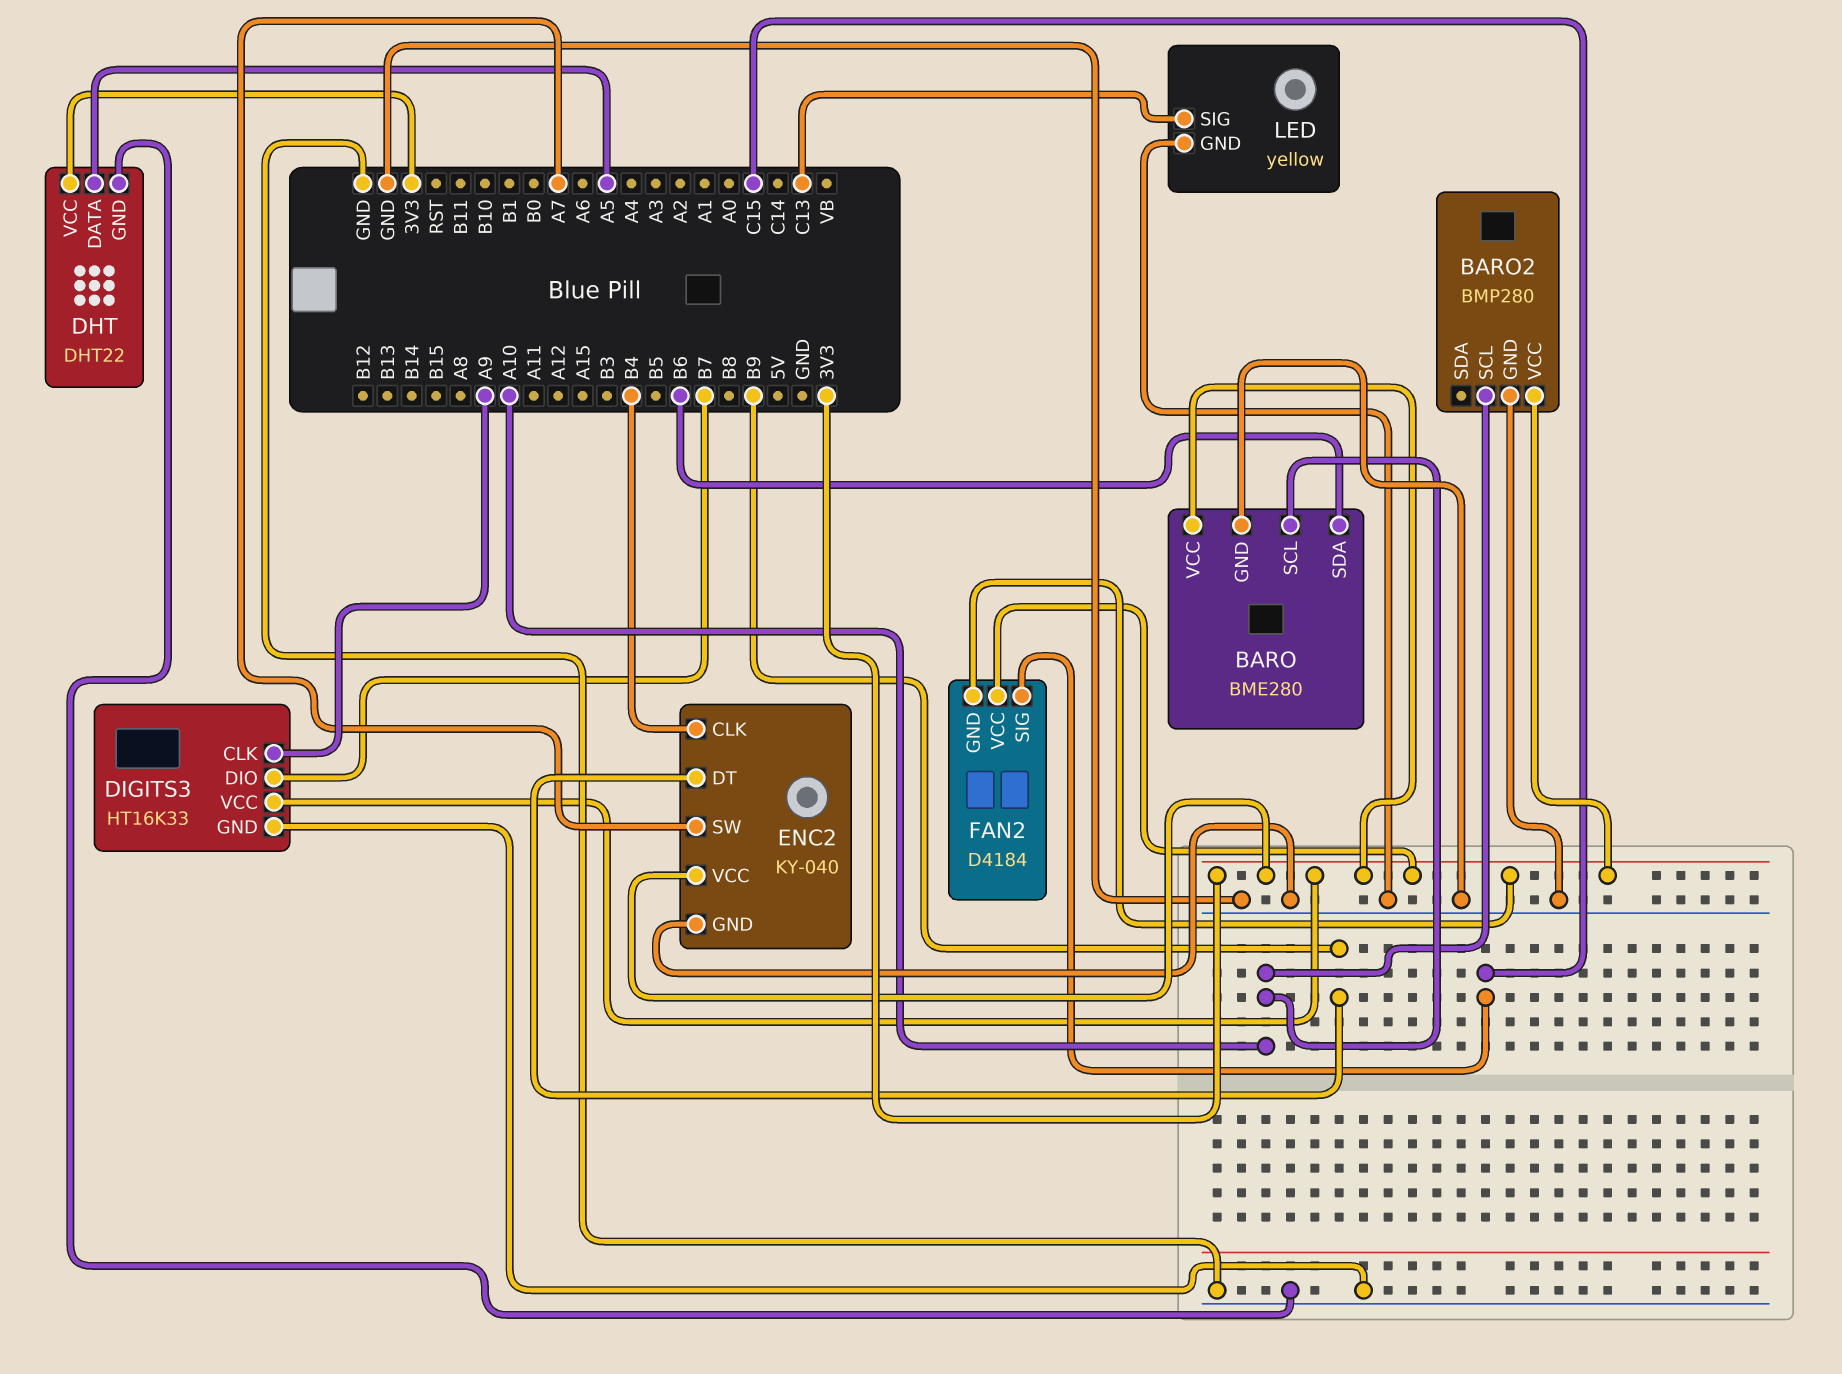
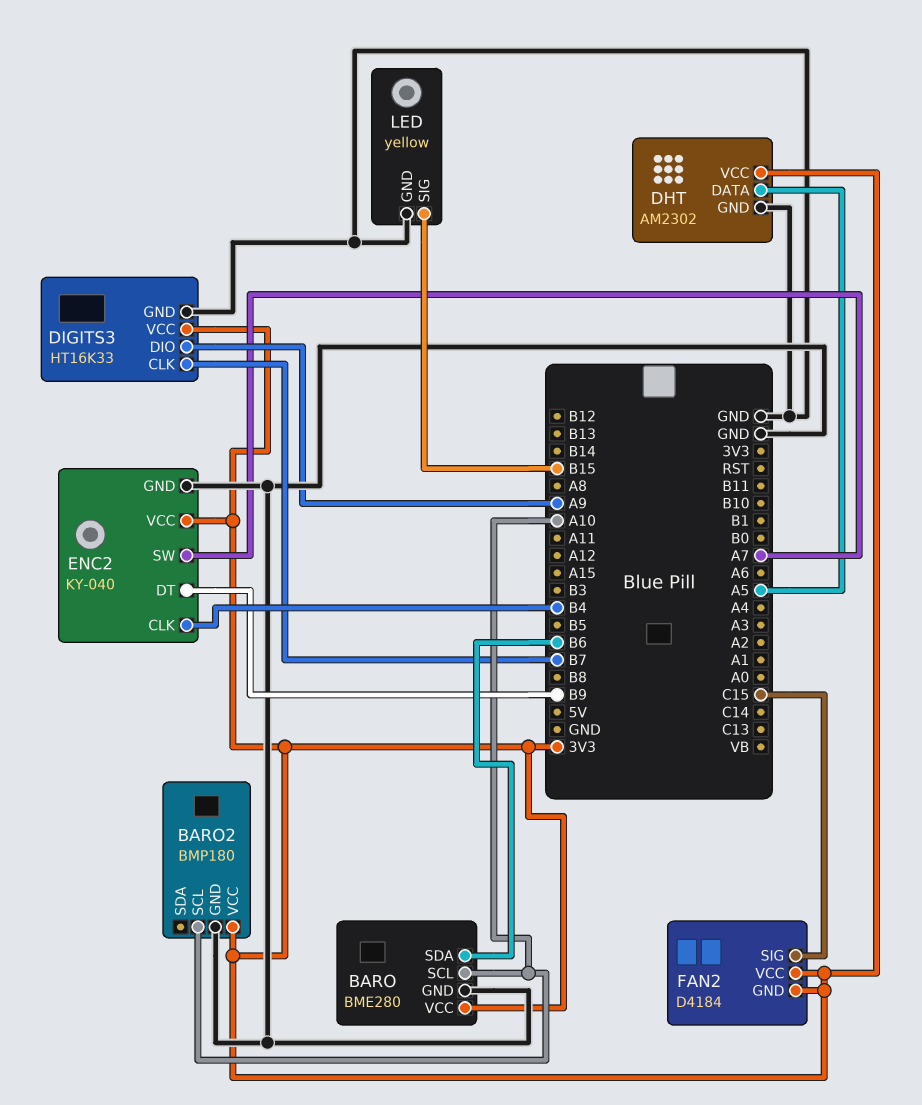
BARO2: BMP280 -> BMP180
DHT: DHT22 -> AM2302
DIGITS3 pin CLK: A9 -> B7
DIGITS3 pin DIO: B7 -> A9
LED pin SIG: C13 -> B15

